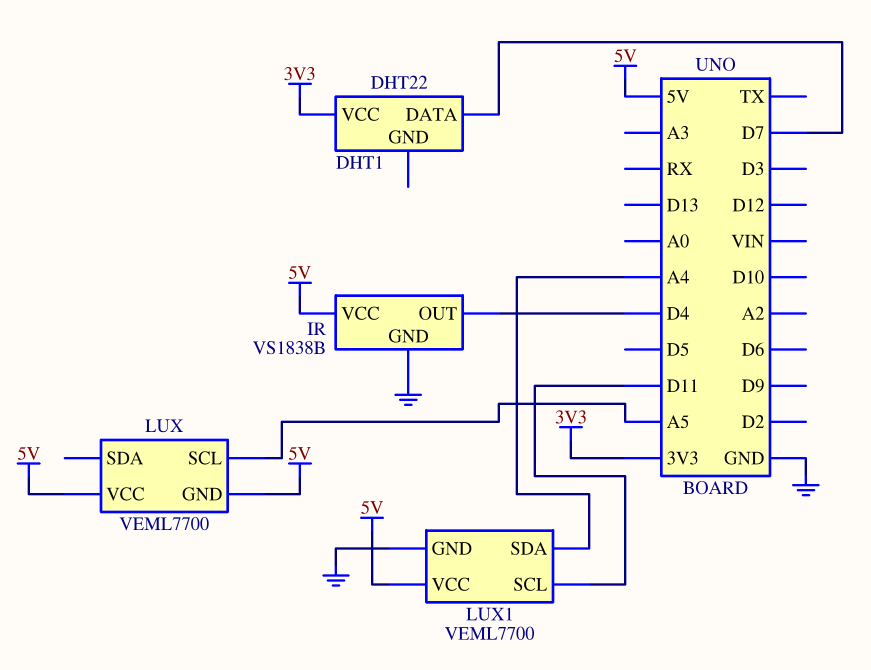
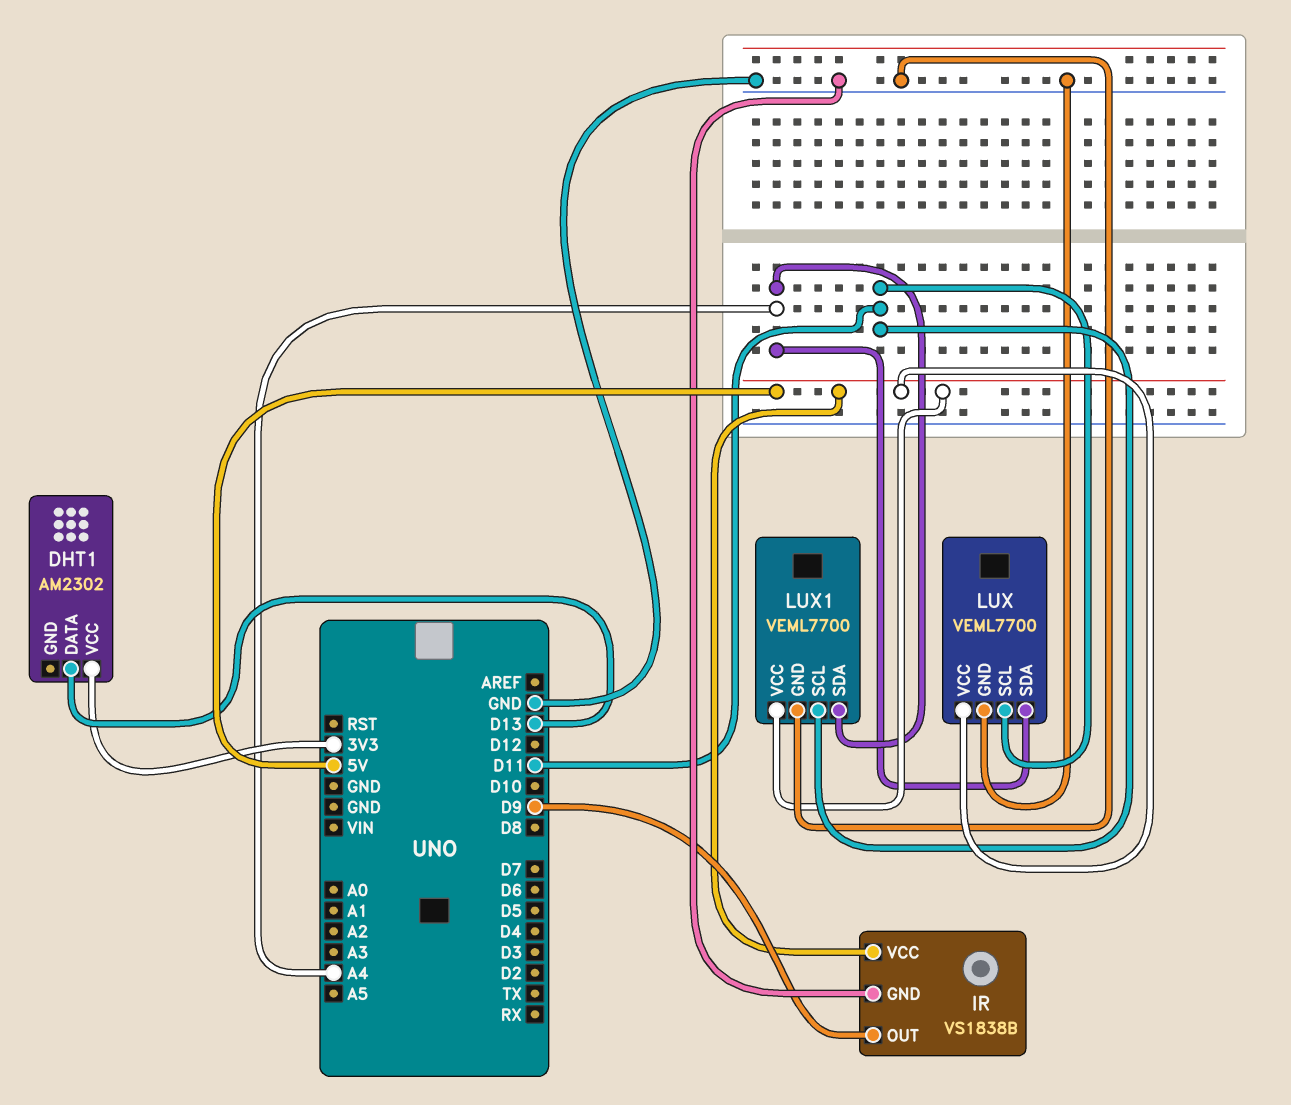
DHT1: DHT22 -> AM2302
DHT1 pin DATA: D7 -> D13
IR pin OUT: D4 -> D9
LUX pin GND: 5V -> GND
LUX pin SCL: A5 -> D11
LUX pin SDA: none -> A4

